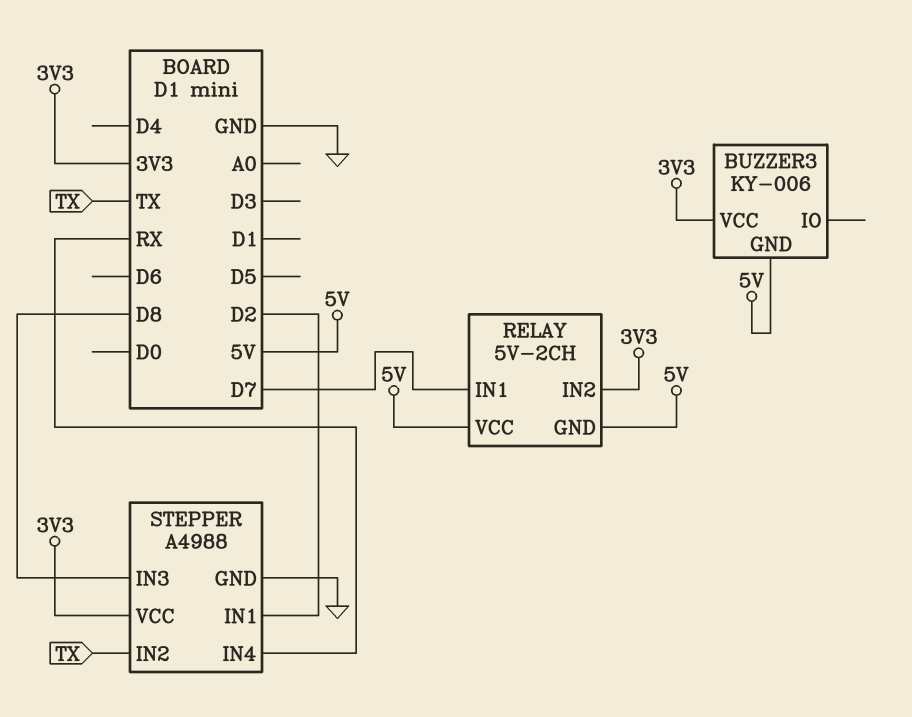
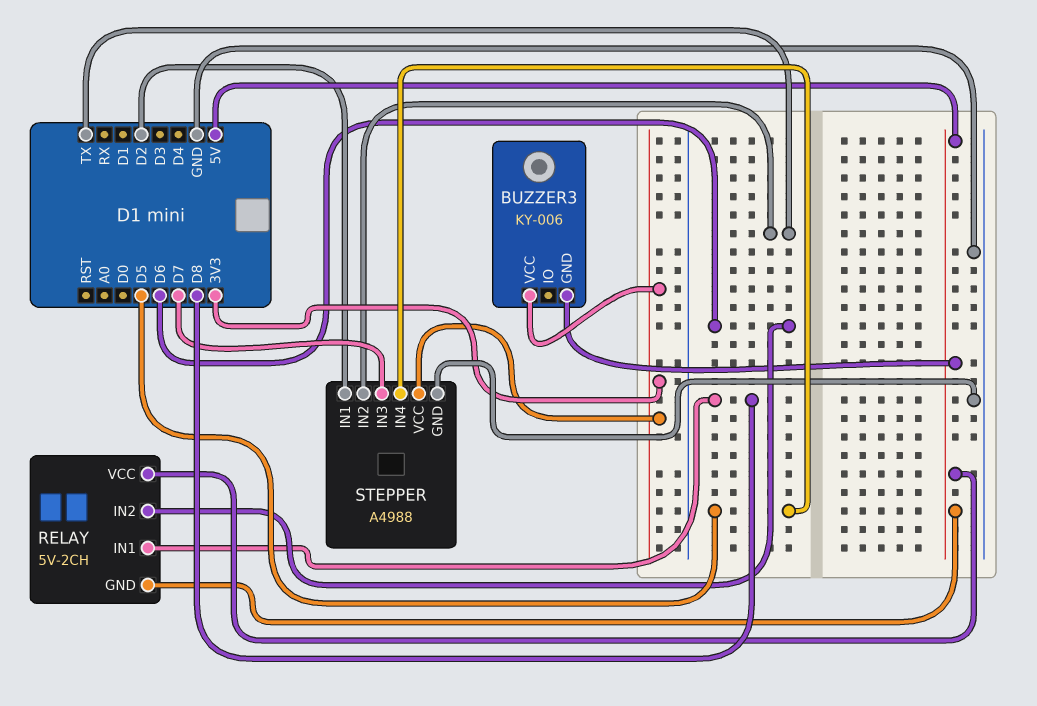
RELAY pin IN1: D7 -> D8
RELAY pin IN2: 3V3 -> D6
STEPPER pin IN3: D8 -> D7
STEPPER pin IN4: RX -> D5

